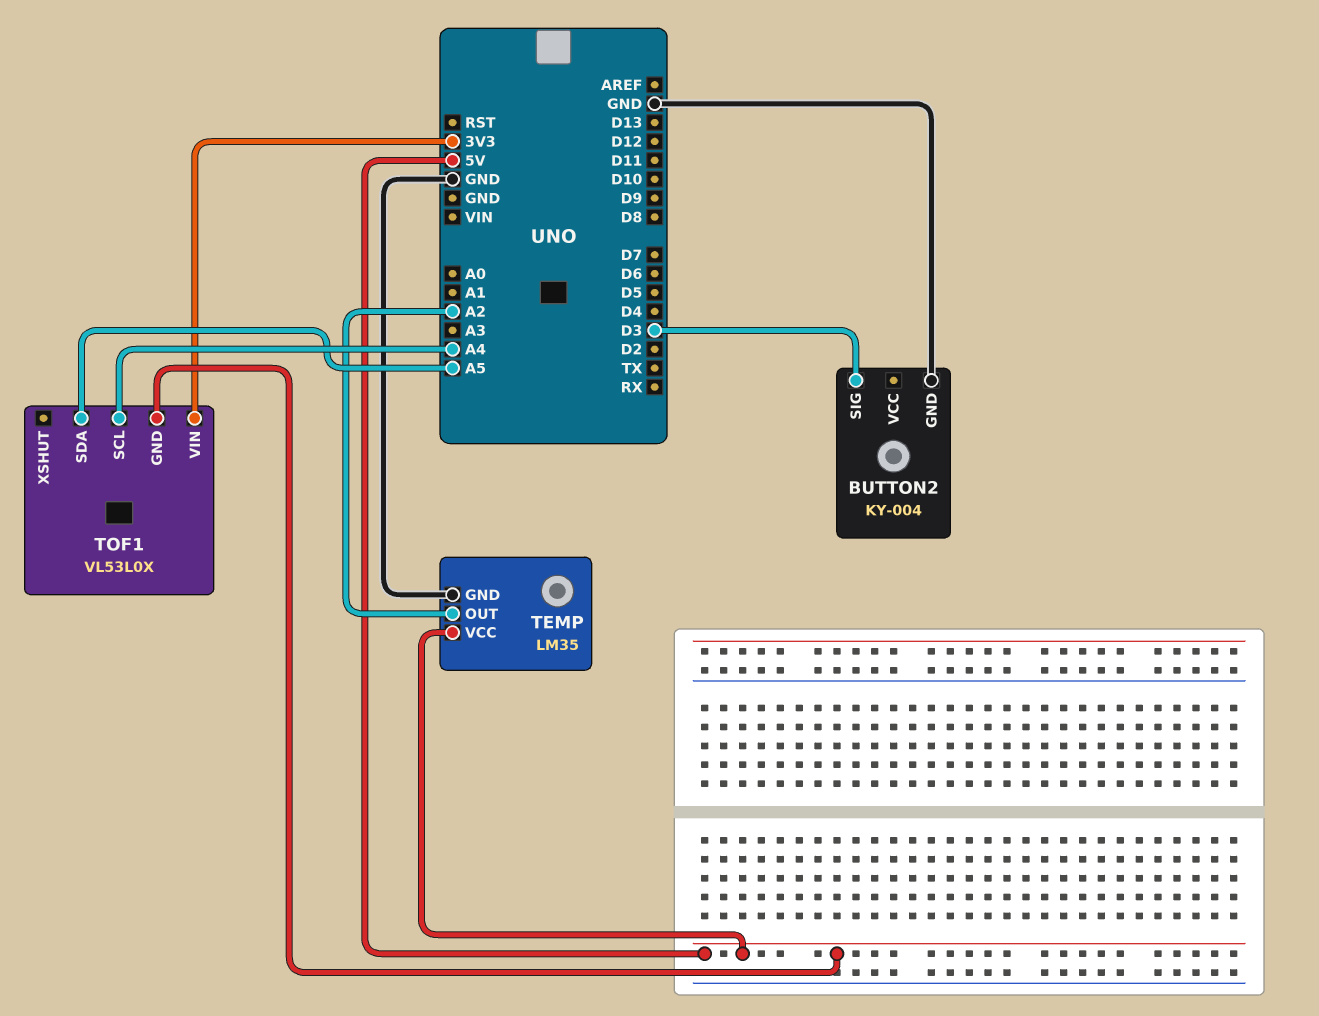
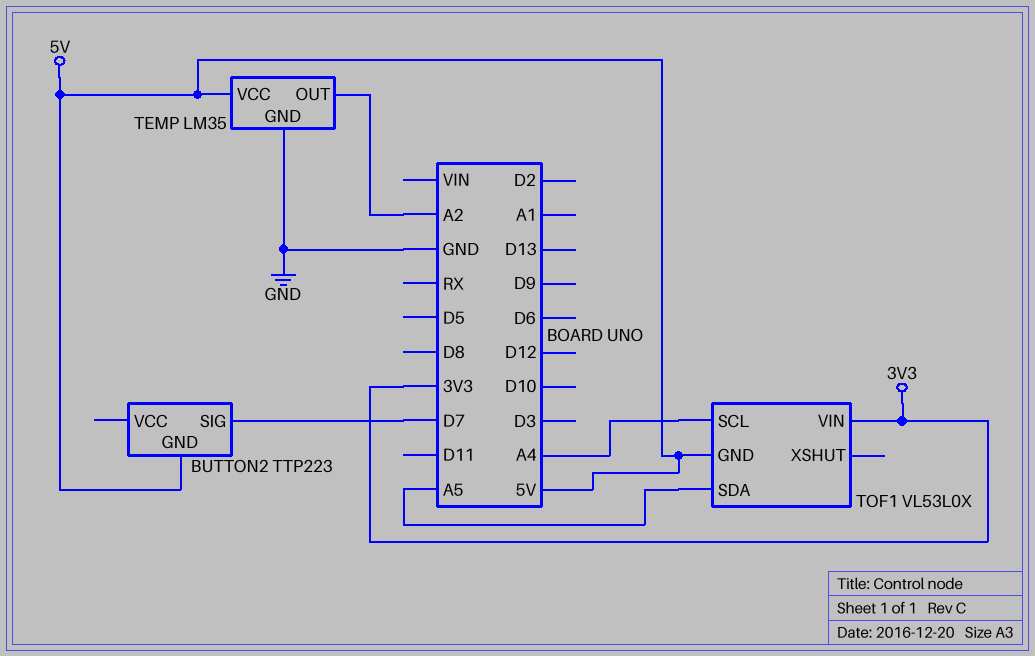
BUTTON2: KY-004 -> TTP223
BUTTON2 pin GND: GND -> 5V
BUTTON2 pin SIG: D3 -> D7

